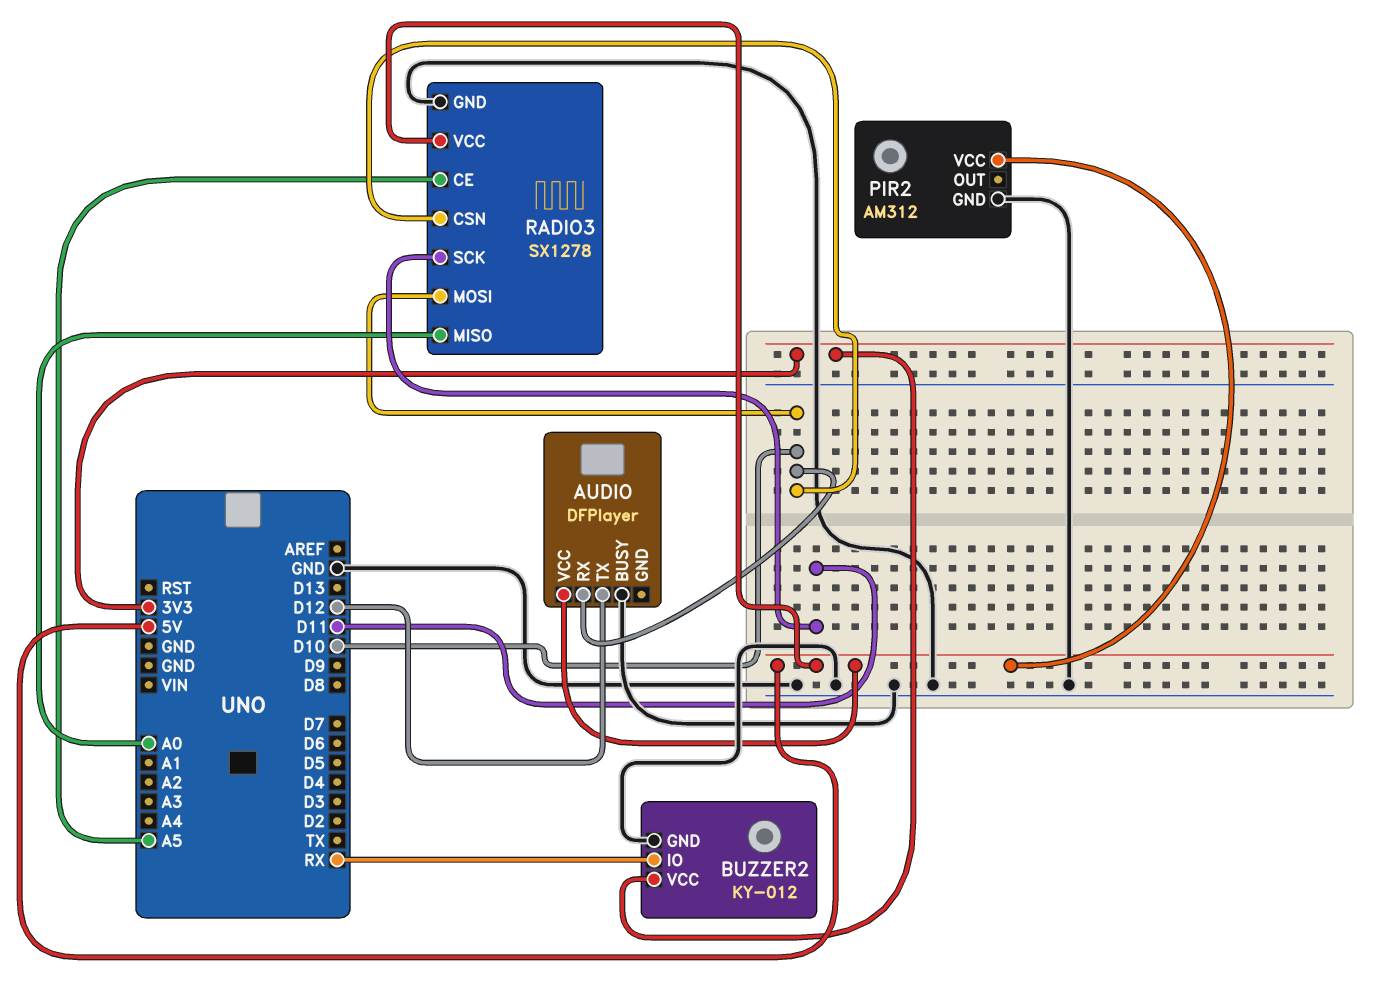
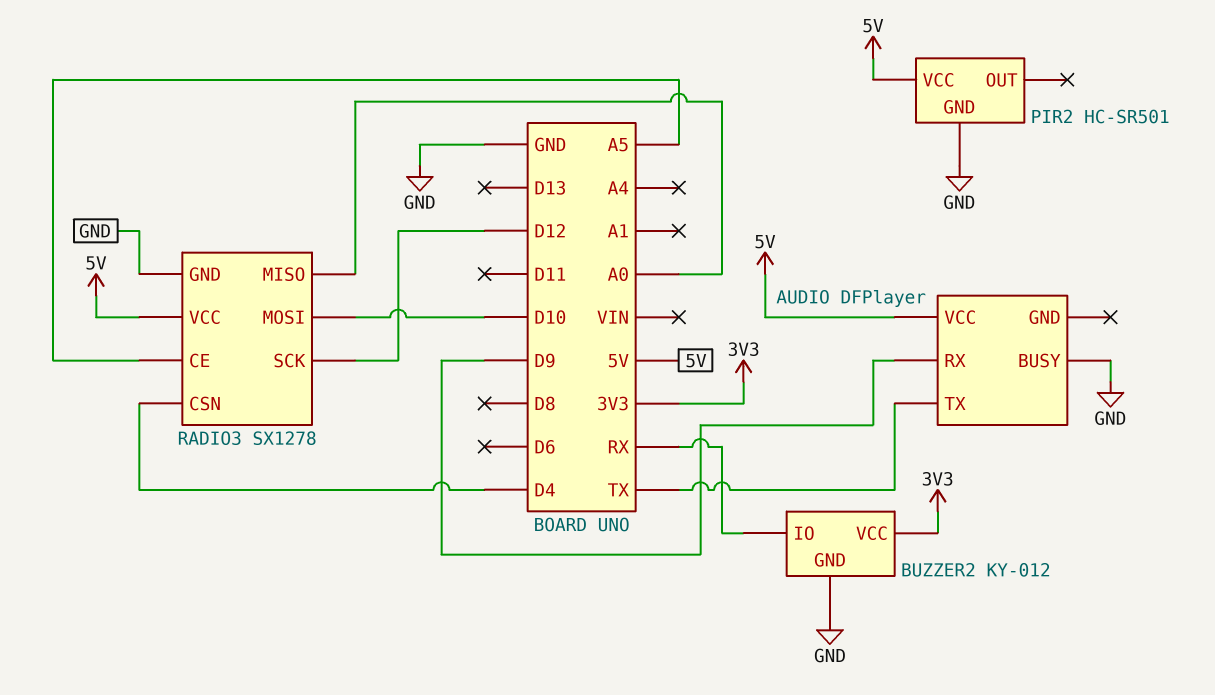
AUDIO pin RX: D10 -> D9
AUDIO pin TX: D12 -> TX
PIR2: AM312 -> HC-SR501
RADIO3 pin CSN: D10 -> D4
RADIO3 pin SCK: D11 -> D12

